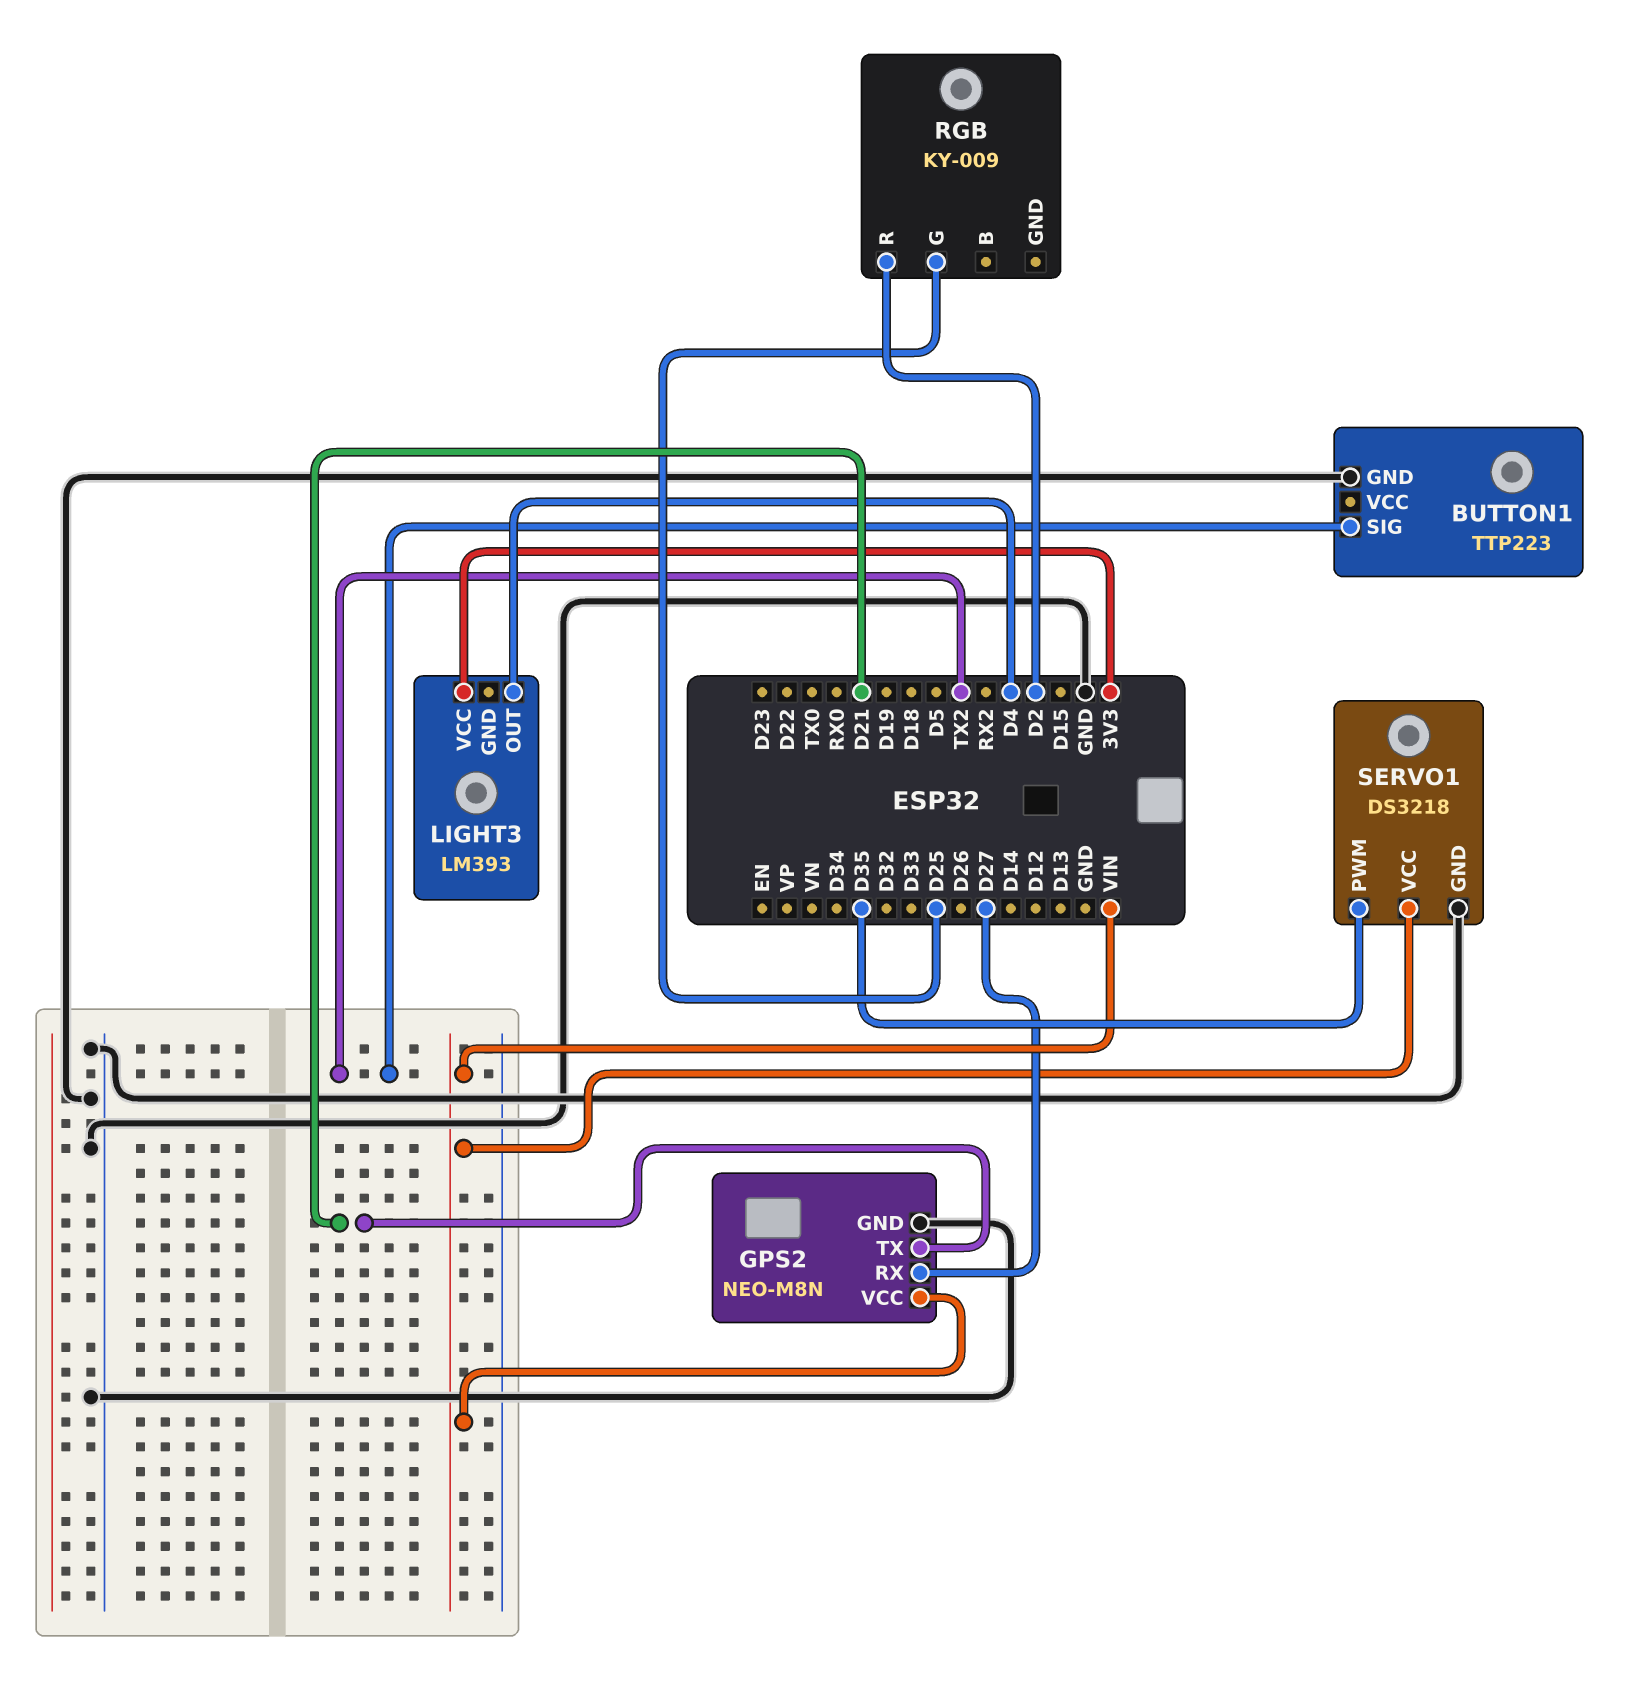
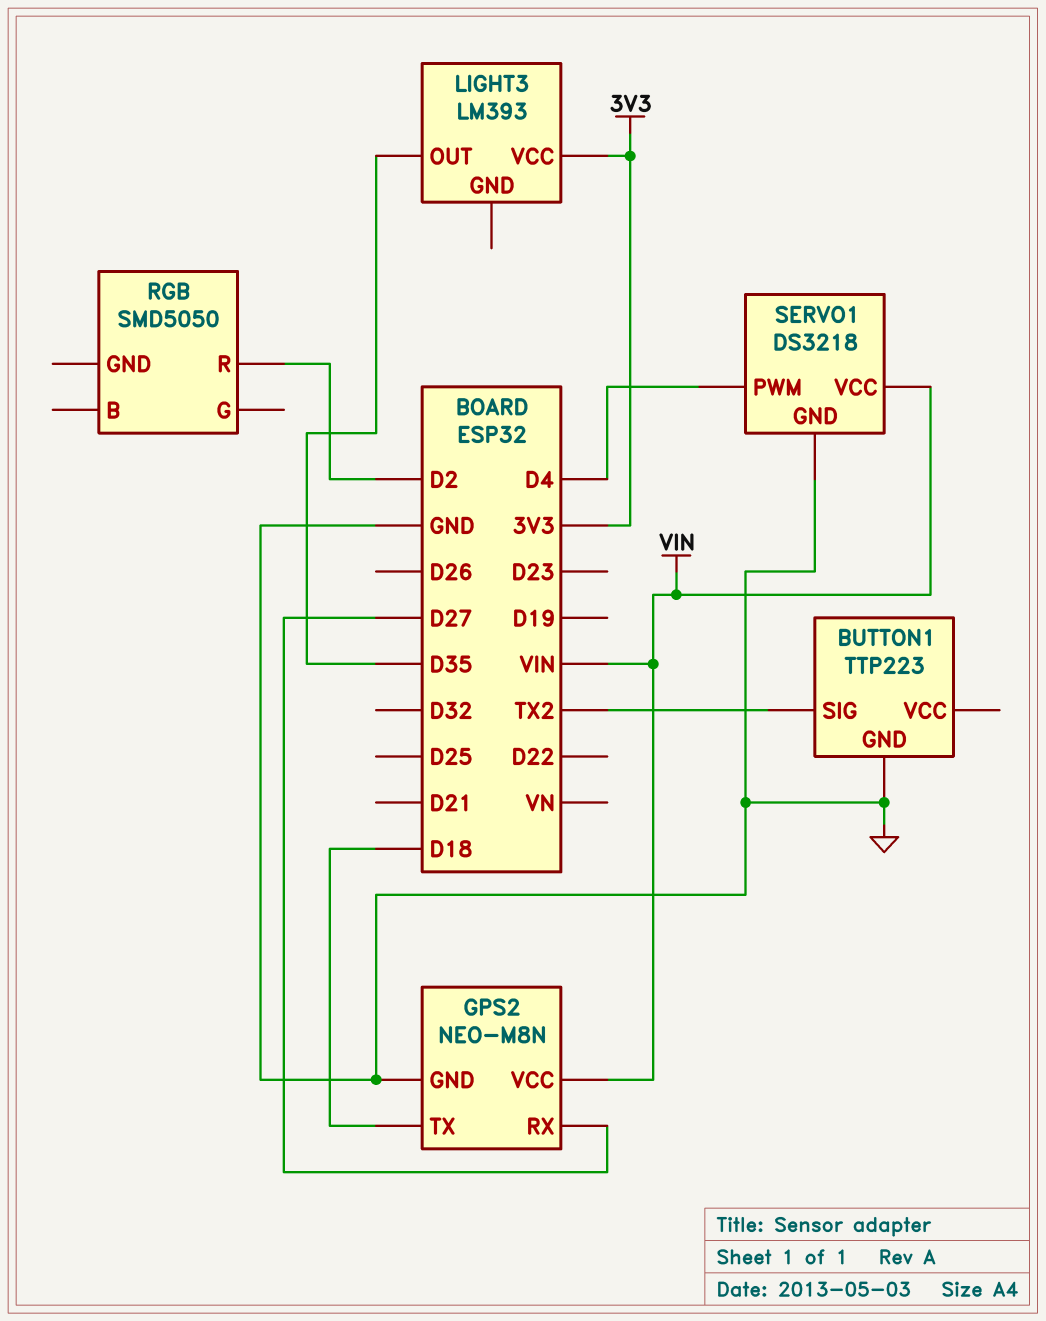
GPS2 pin TX: D21 -> D18
LIGHT3 pin OUT: D4 -> D35
RGB: KY-009 -> SMD5050
RGB pin G: D25 -> none
SERVO1 pin PWM: D35 -> D4

